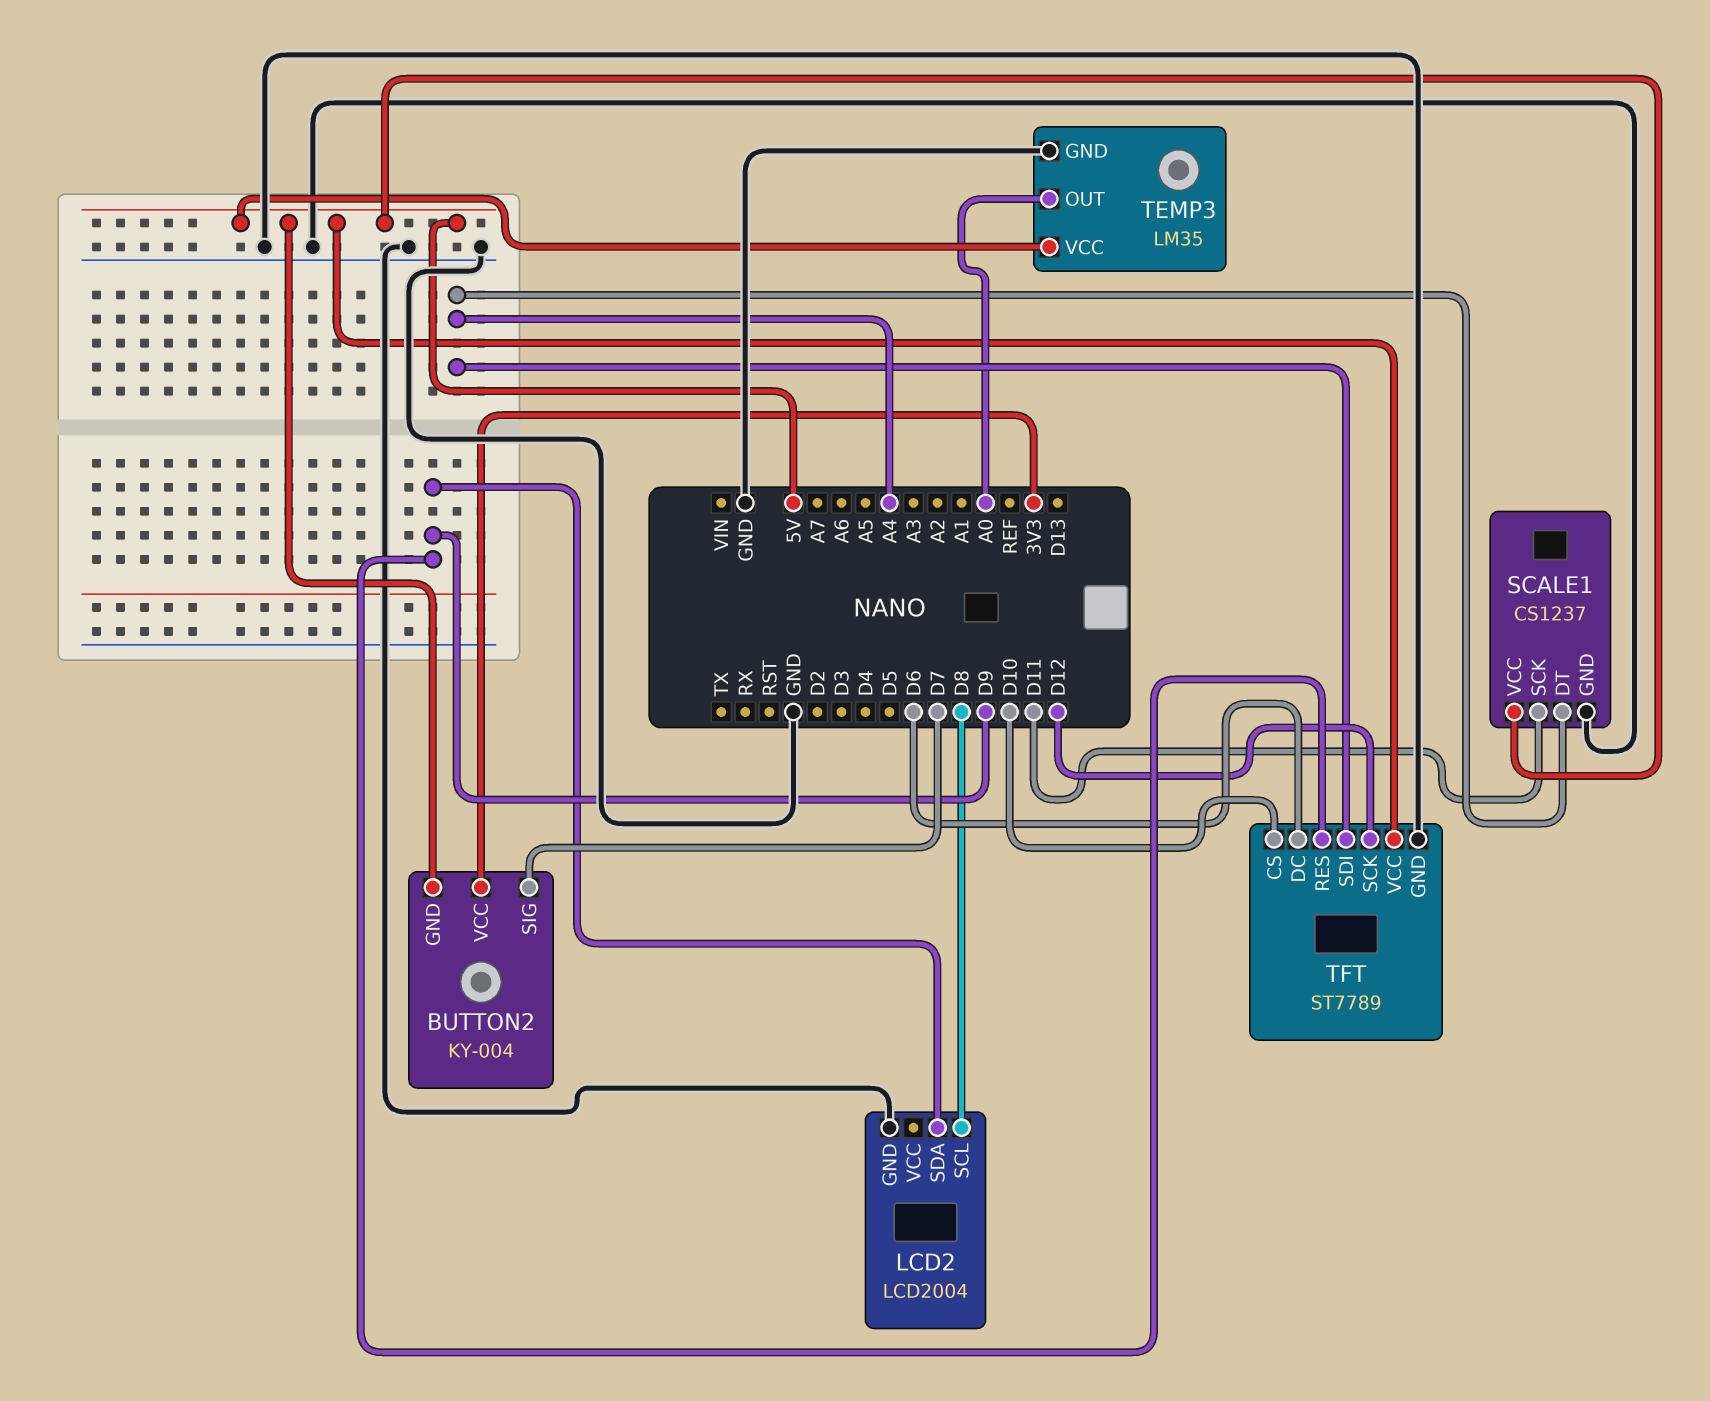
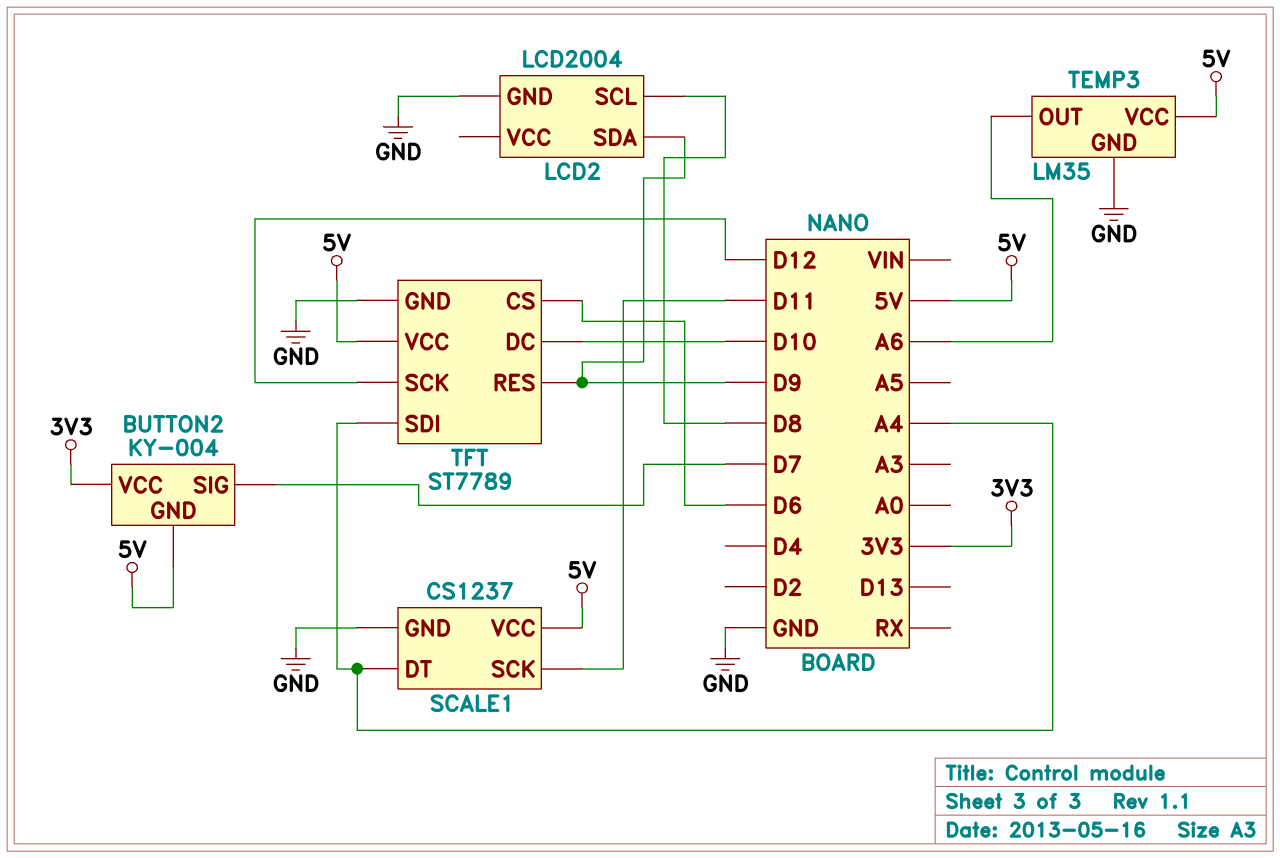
TEMP3 pin OUT: A0 -> A6
TFT pin CS: D10 -> D6
TFT pin DC: D6 -> D10

